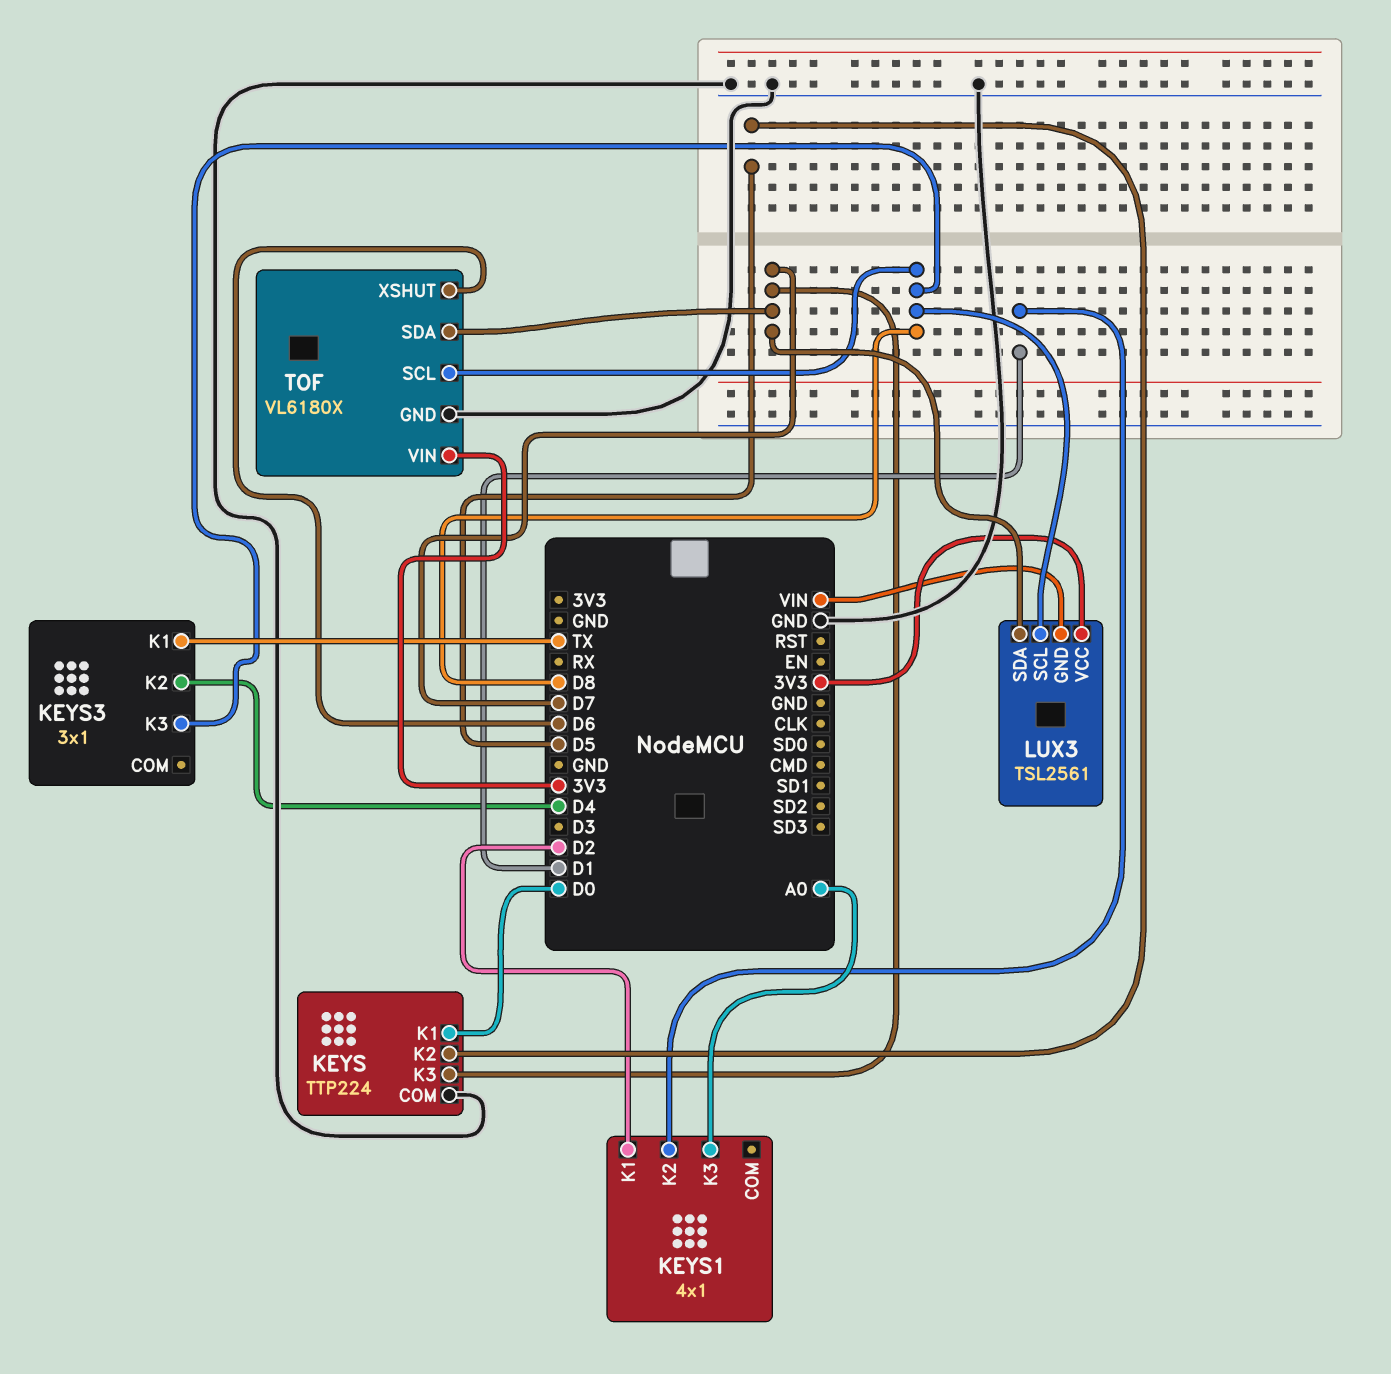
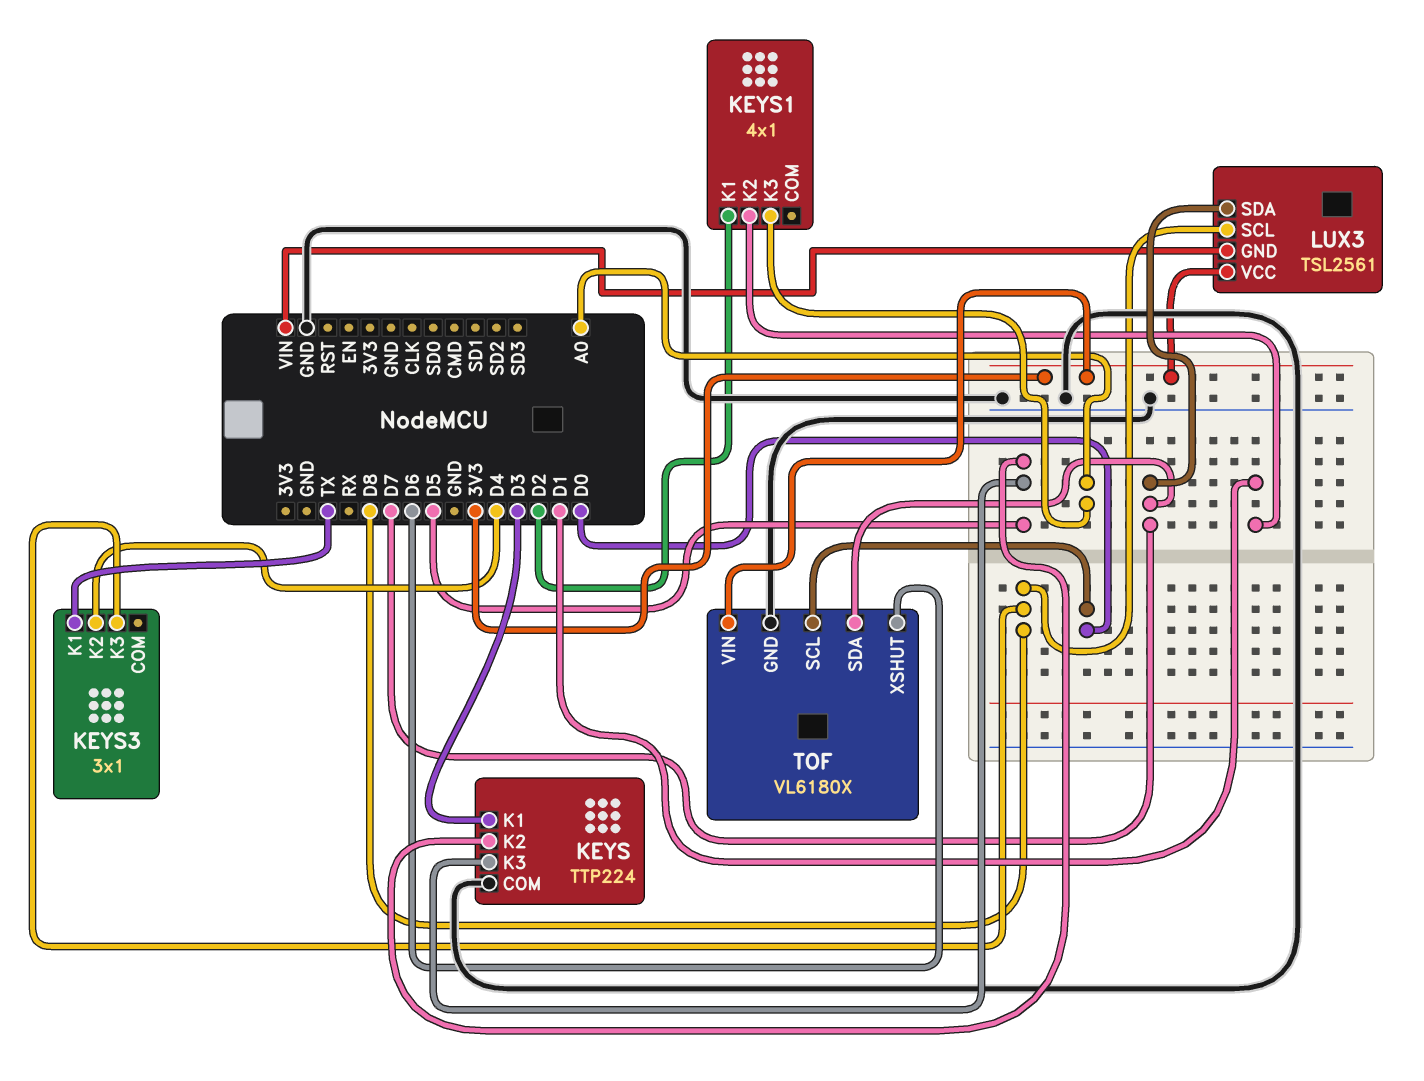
KEYS pin K1: D0 -> D3
KEYS pin K3: D7 -> D5
TOF pin SCL: D8 -> D0

